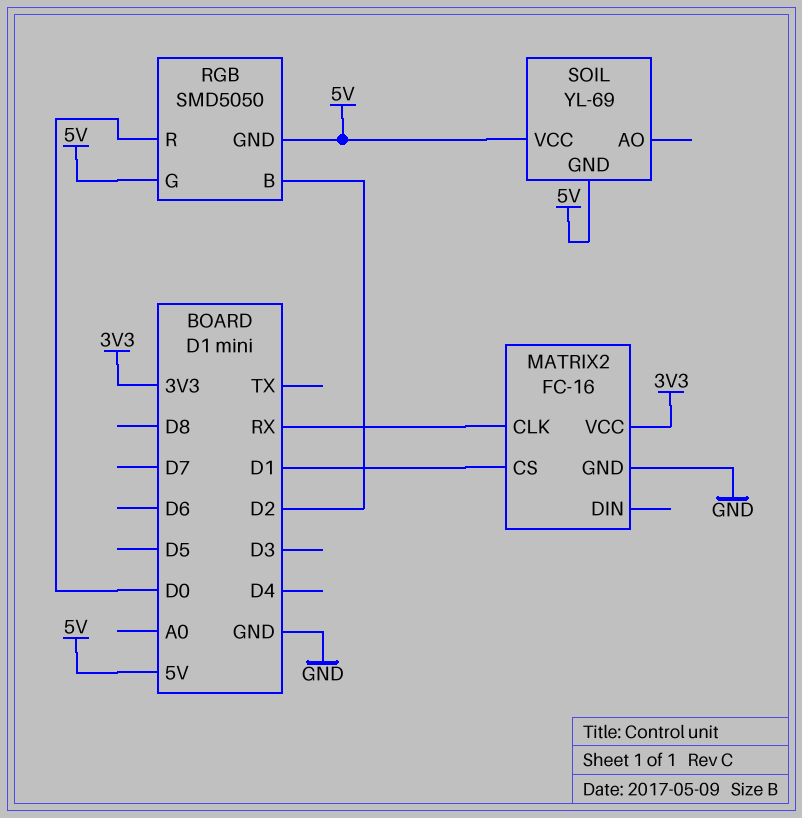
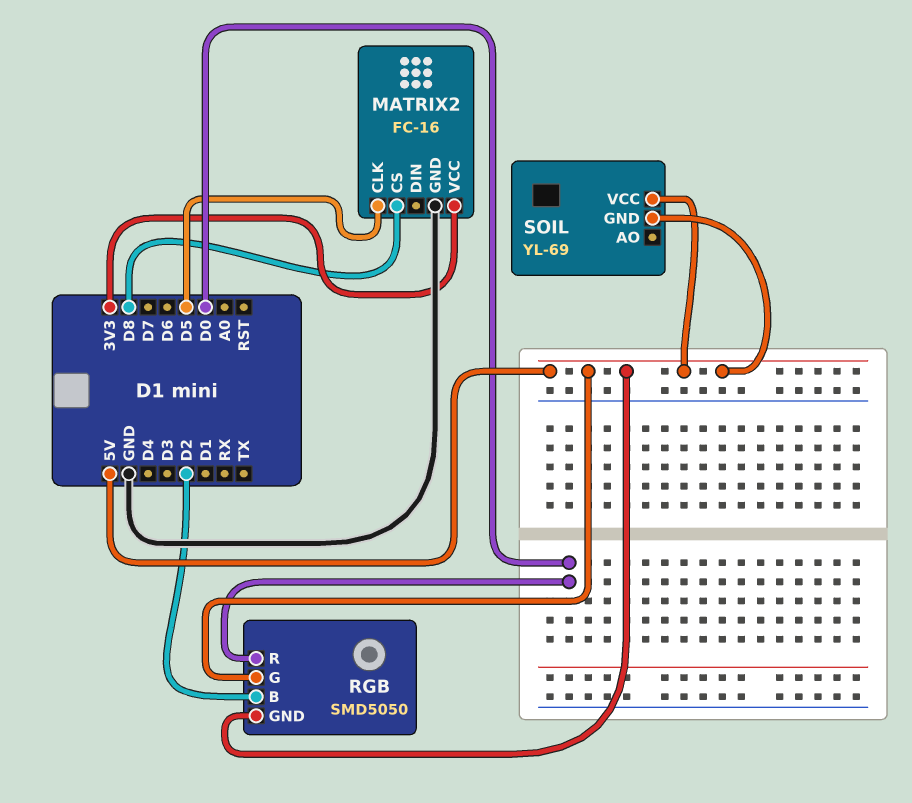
MATRIX2 pin CLK: RX -> D5
MATRIX2 pin CS: D1 -> D8

